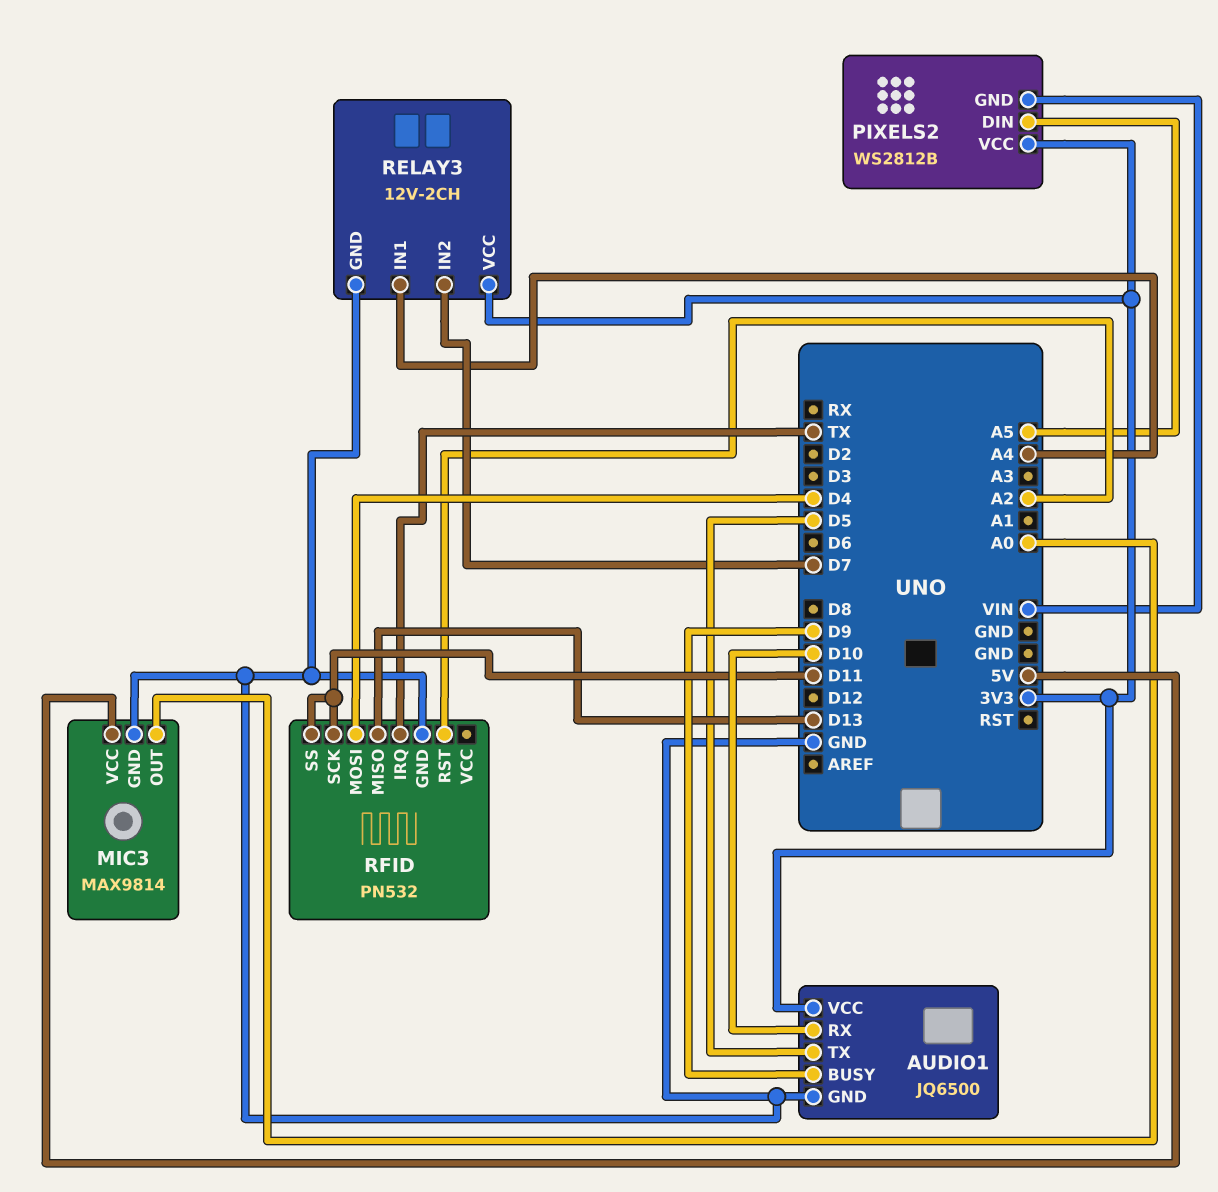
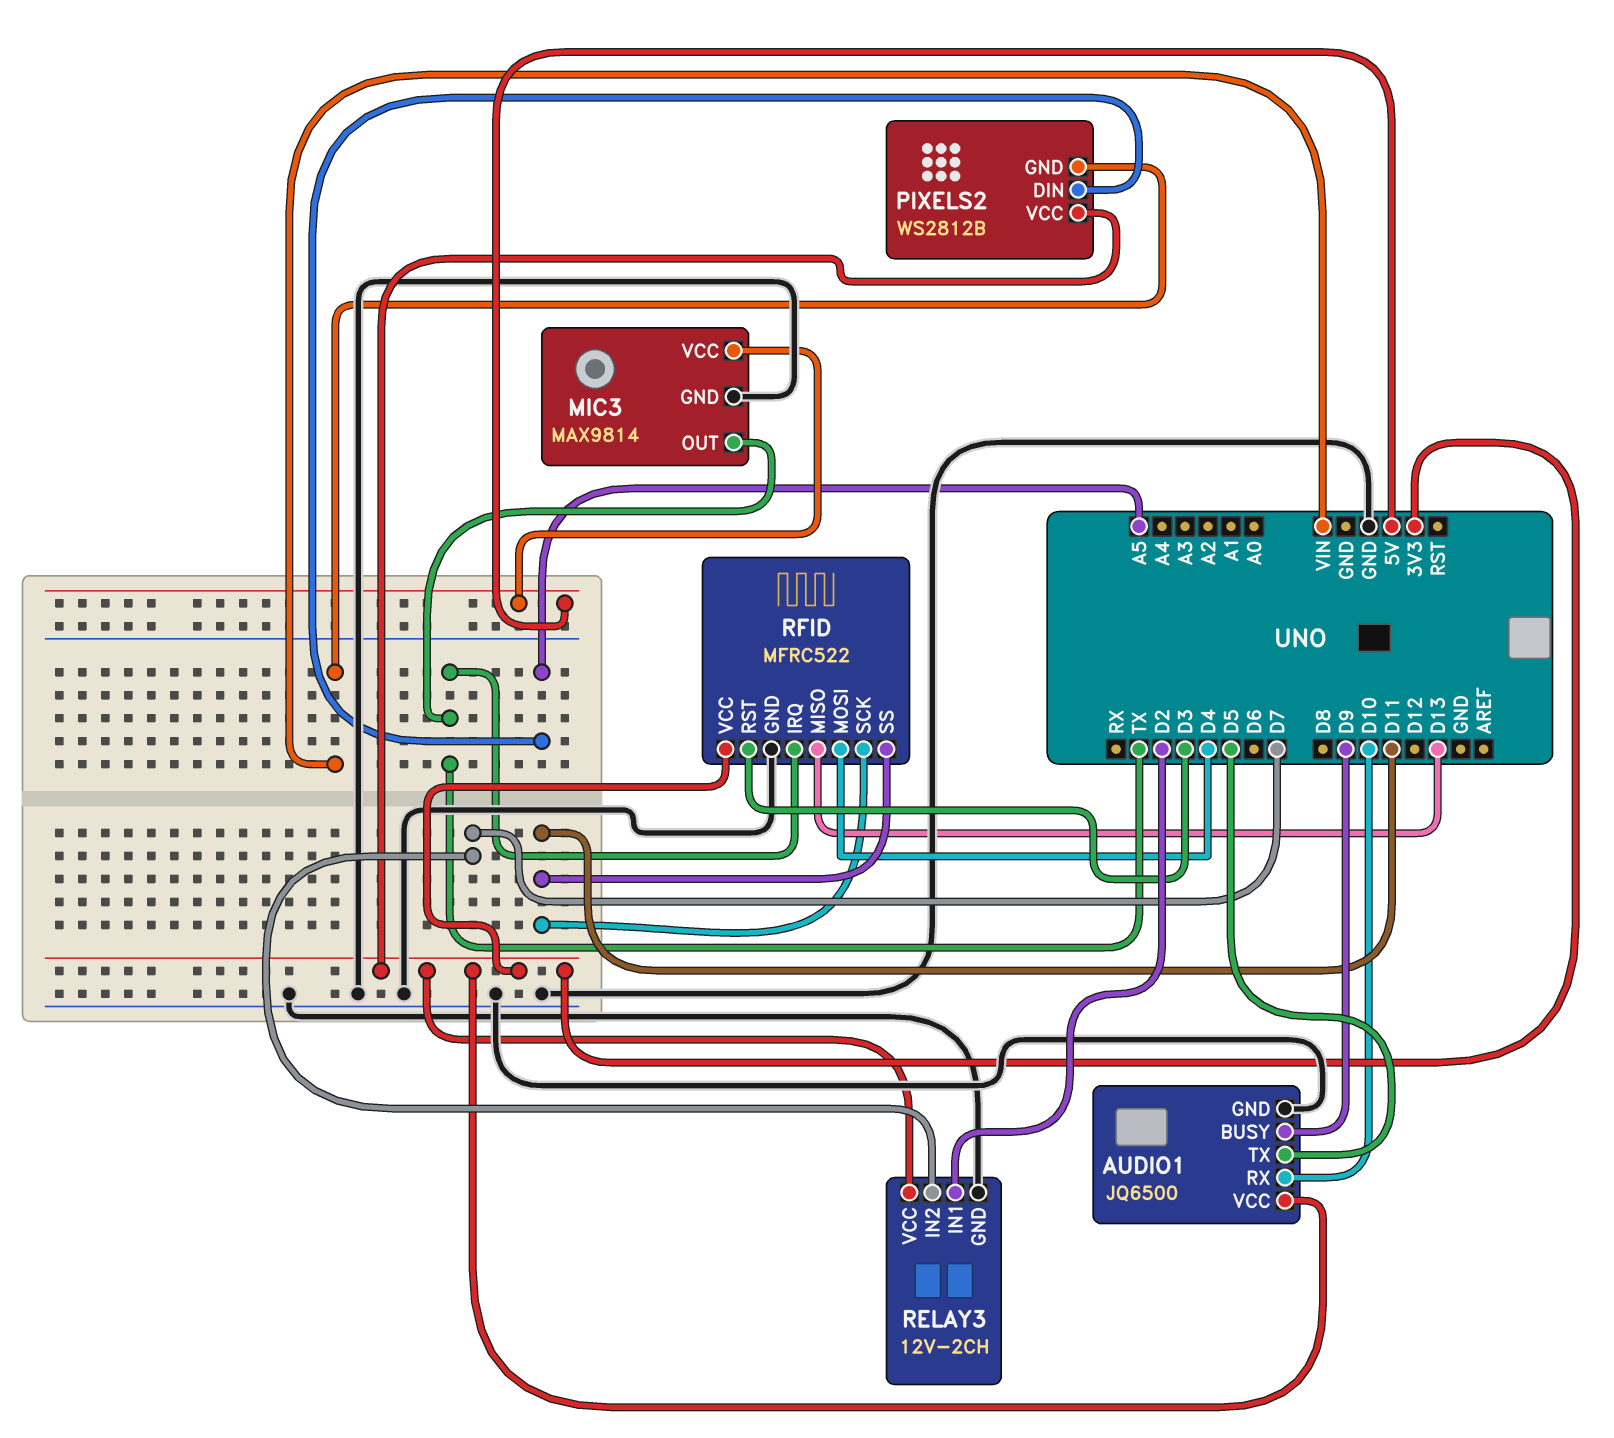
MIC3 pin OUT: A0 -> TX
RELAY3 pin IN1: A4 -> D2
RFID: PN532 -> MFRC522
RFID pin RST: A2 -> D3
RFID pin VCC: none -> 3V3

